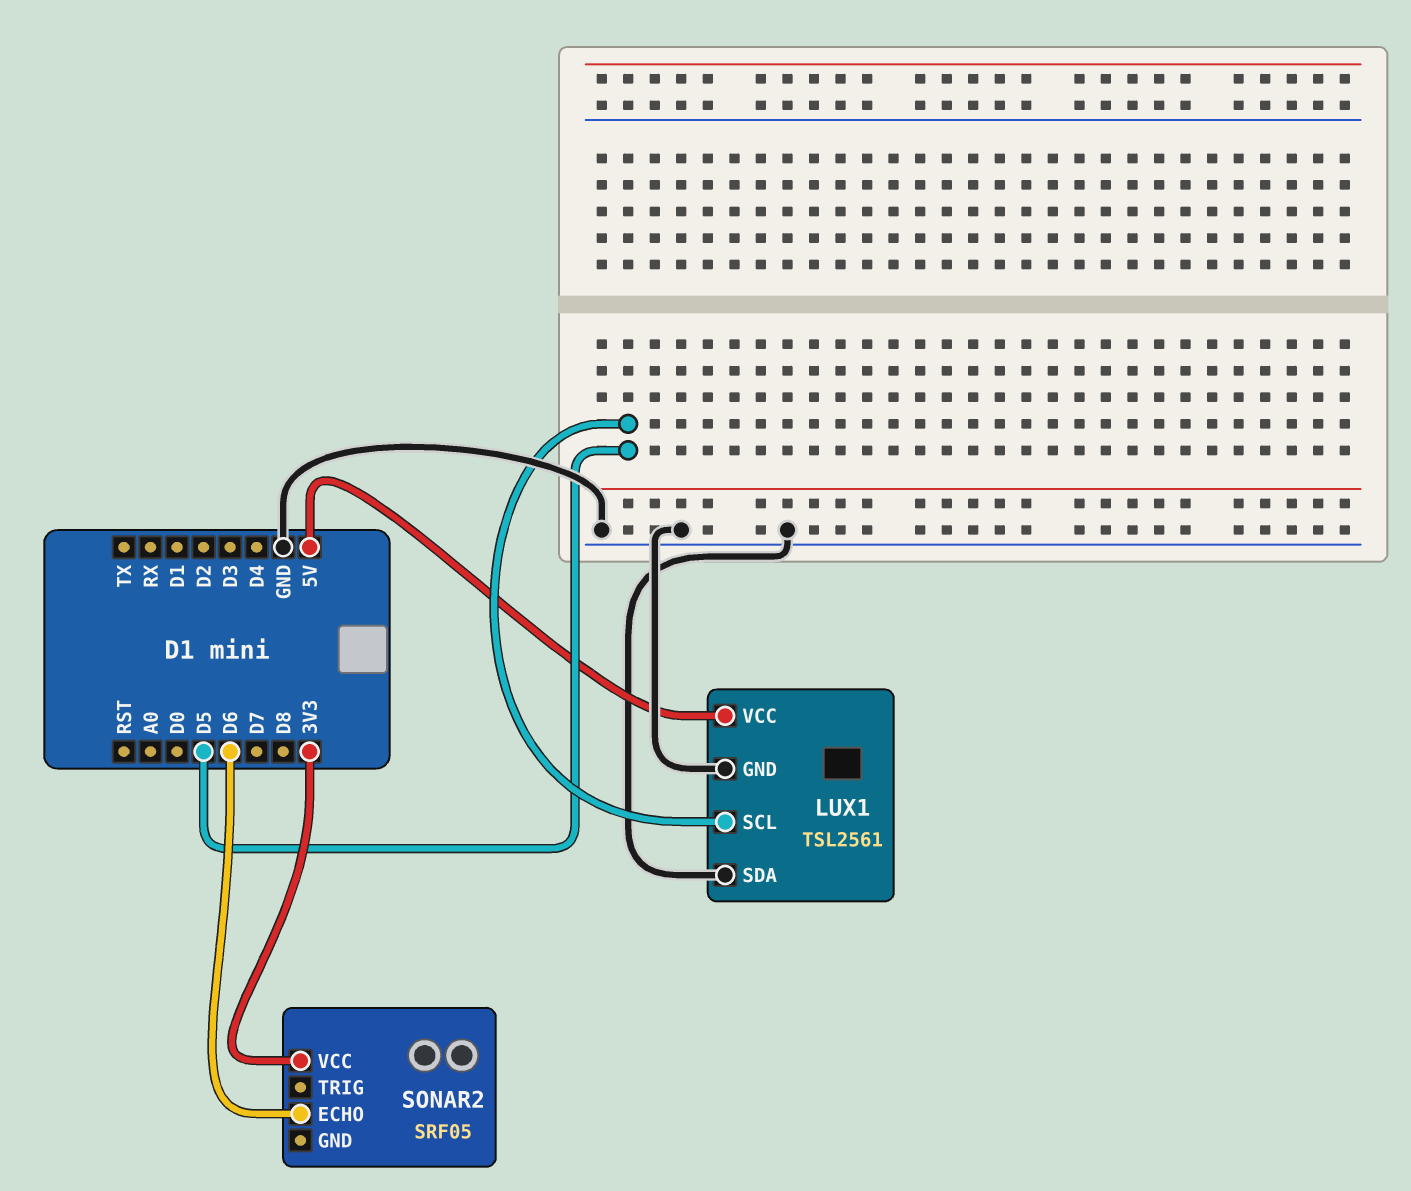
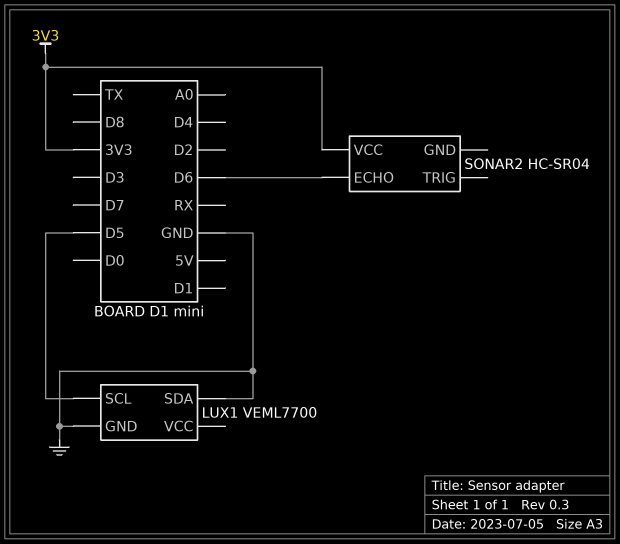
LUX1: TSL2561 -> VEML7700
LUX1 pin VCC: 5V -> none
SONAR2: SRF05 -> HC-SR04

